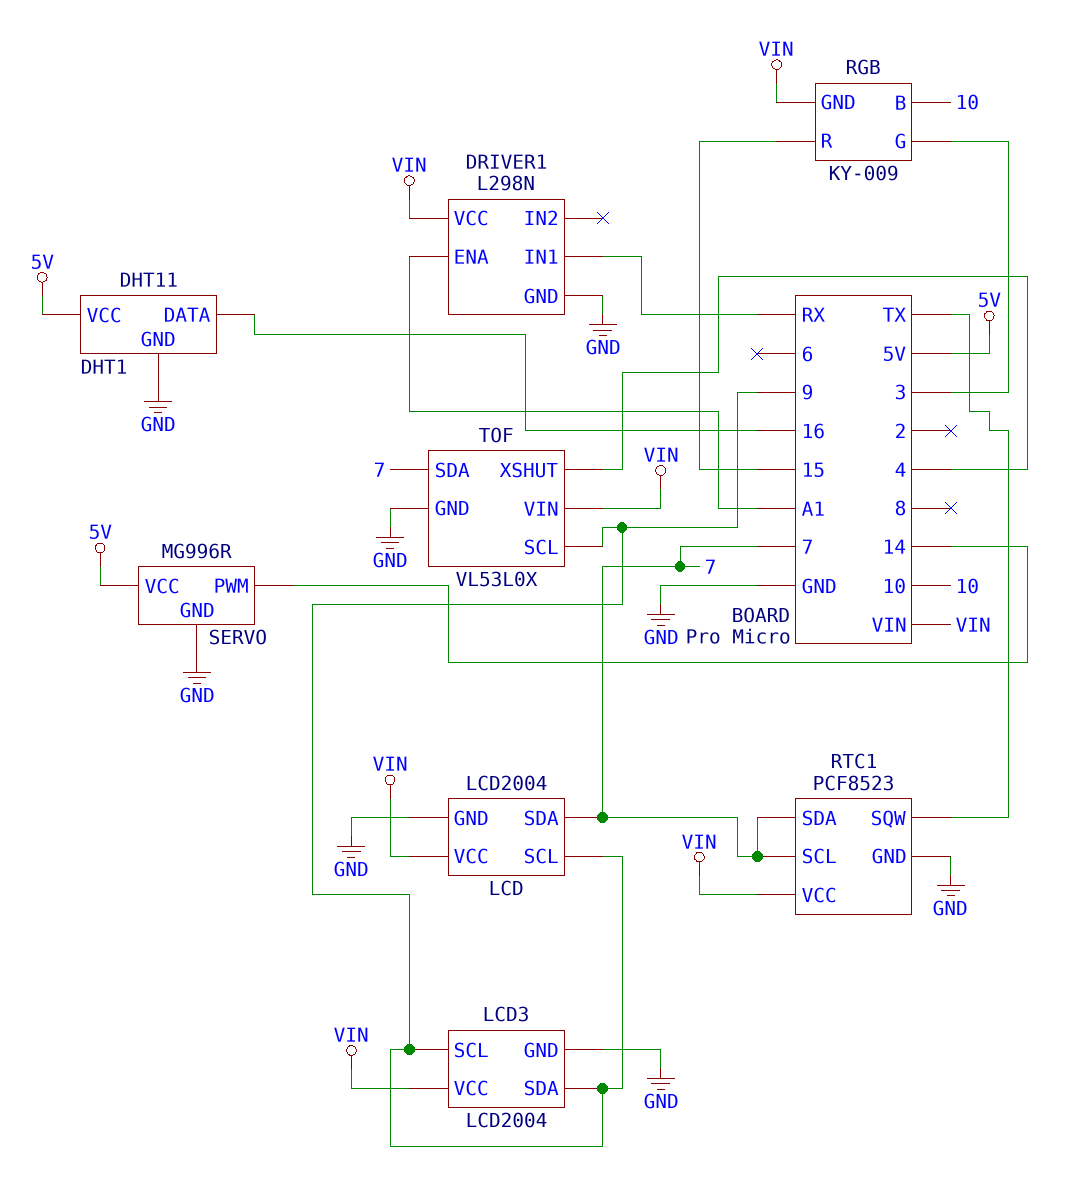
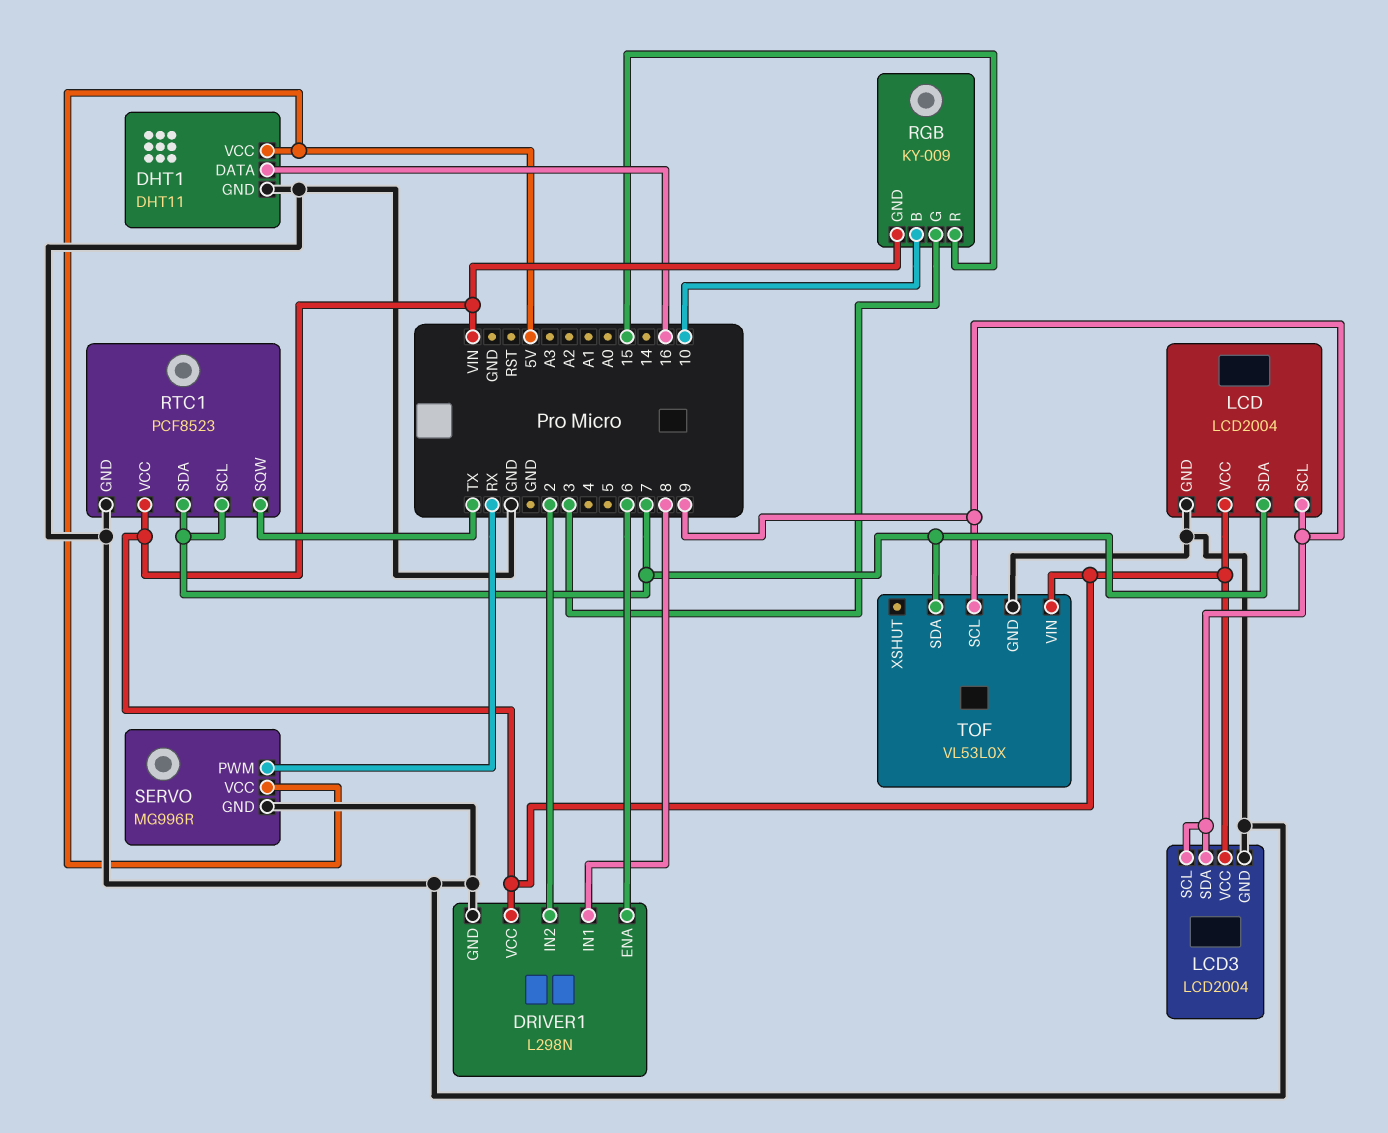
DRIVER1 pin ENA: A1 -> 6
DRIVER1 pin IN1: RX -> 8
DRIVER1 pin IN2: none -> 2
SERVO pin PWM: 14 -> RX
TOF pin XSHUT: 4 -> none

